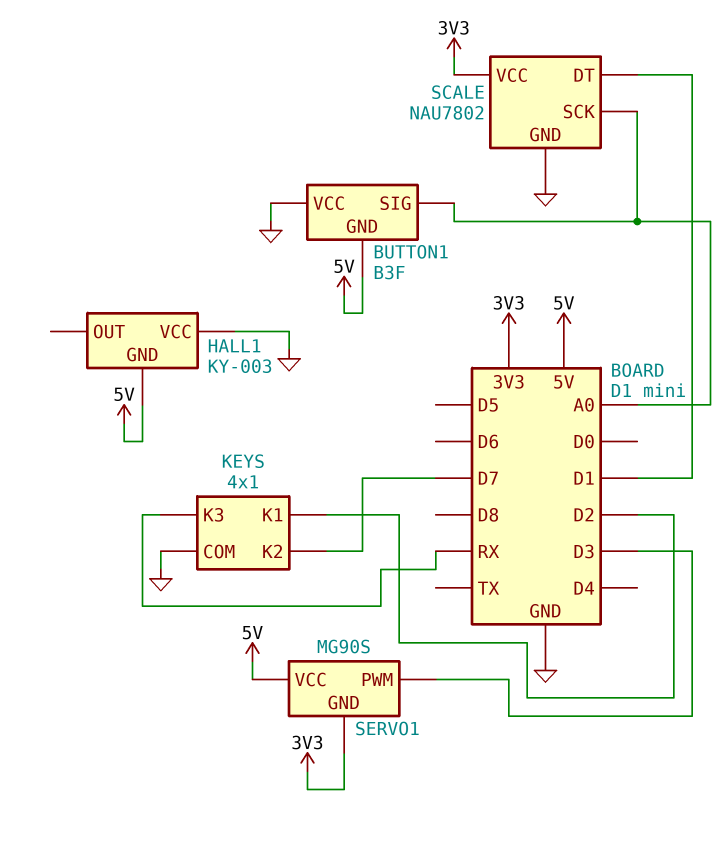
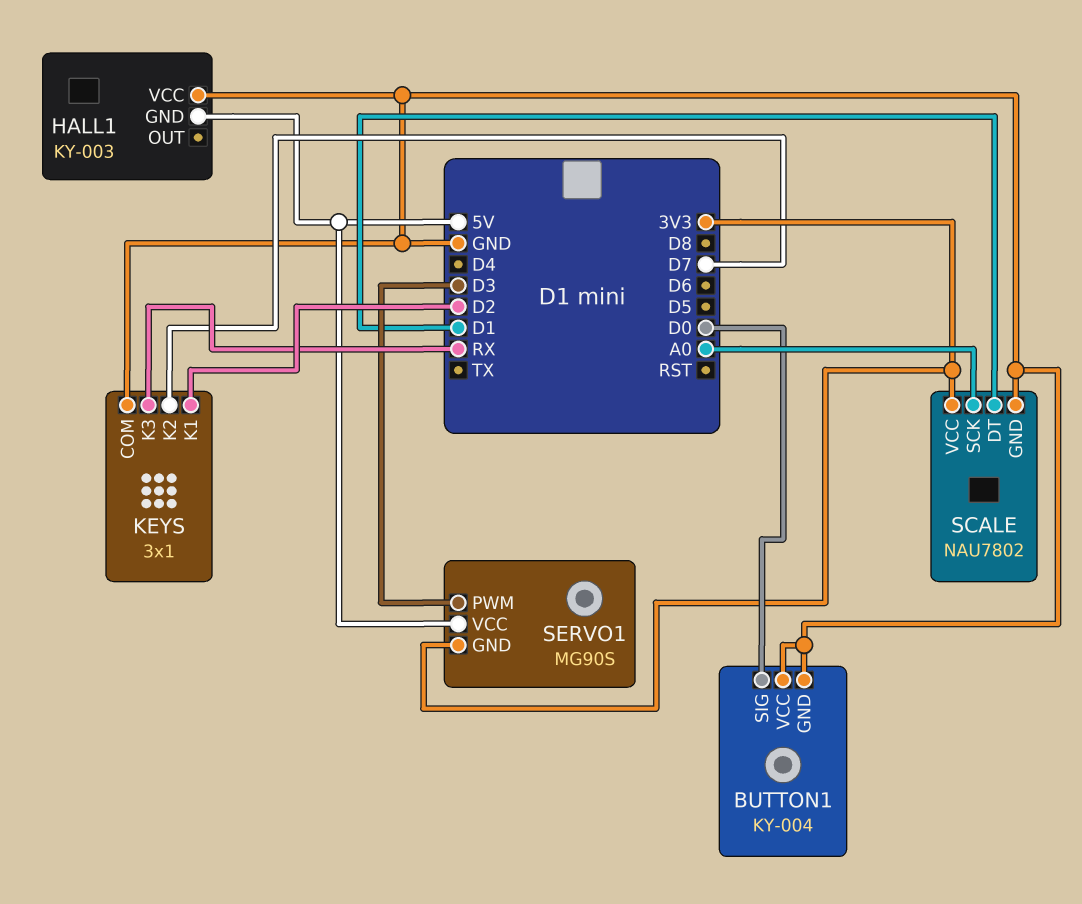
BUTTON1: B3F -> KY-004
BUTTON1 pin GND: 5V -> GND
BUTTON1 pin SIG: A0 -> D0
KEYS: 4x1 -> 3x1

